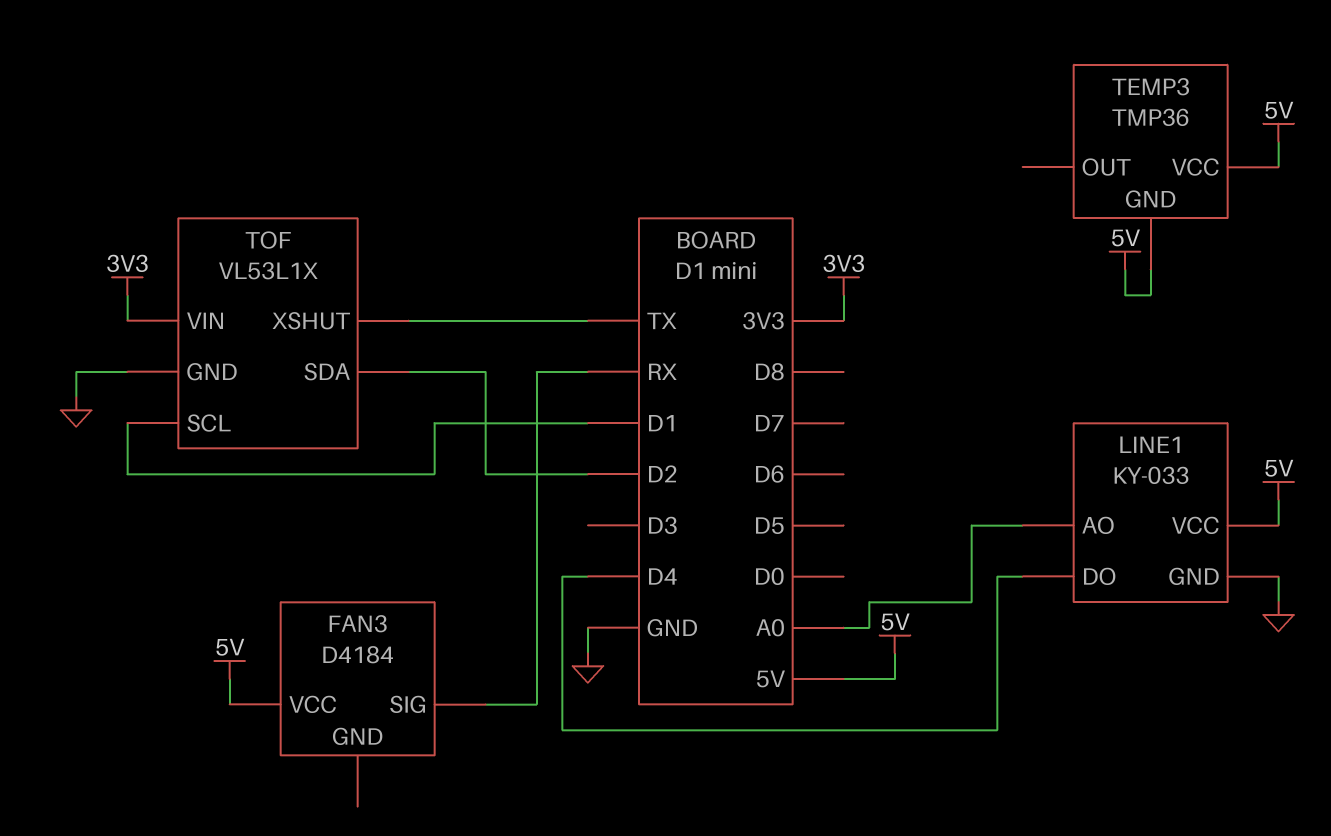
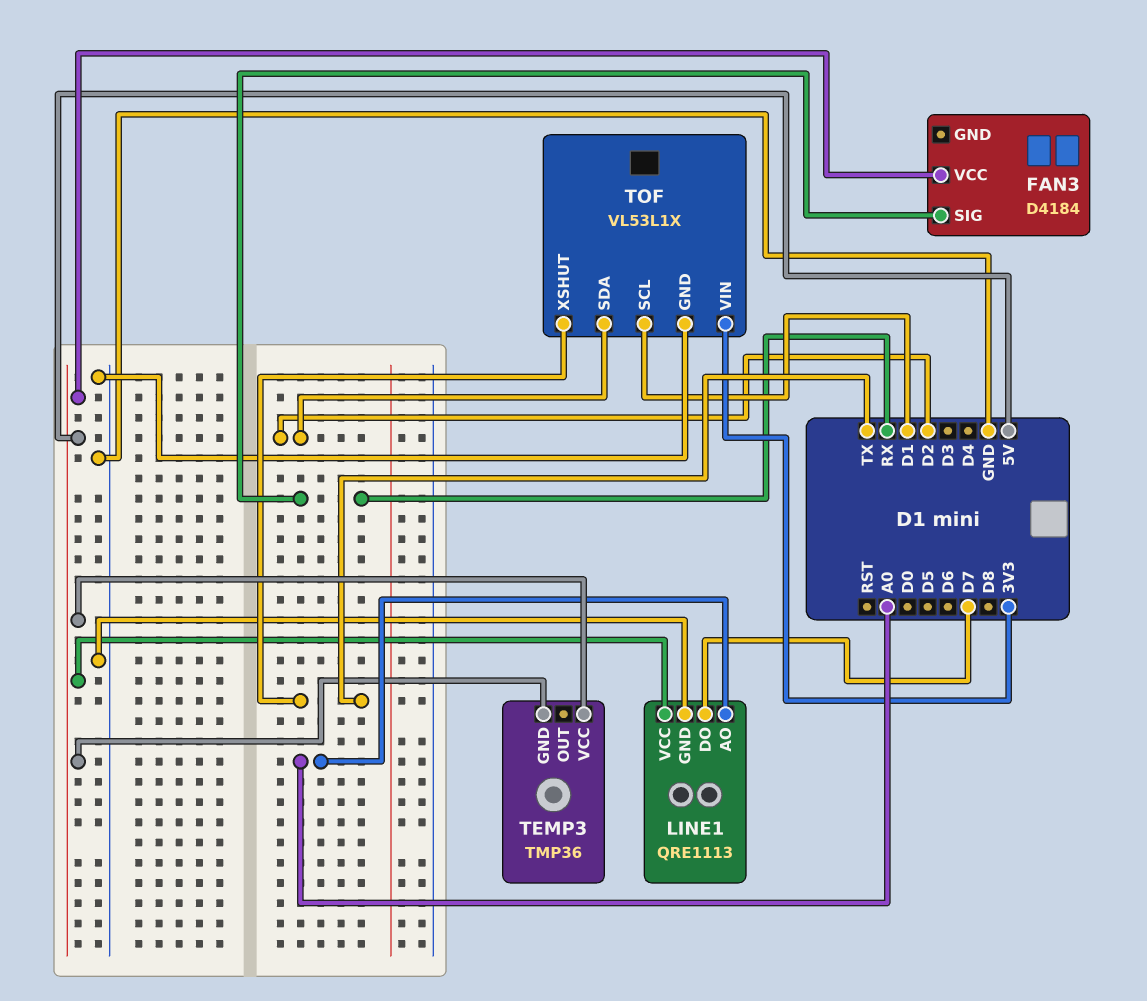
LINE1: KY-033 -> QRE1113
LINE1 pin DO: D4 -> D7

